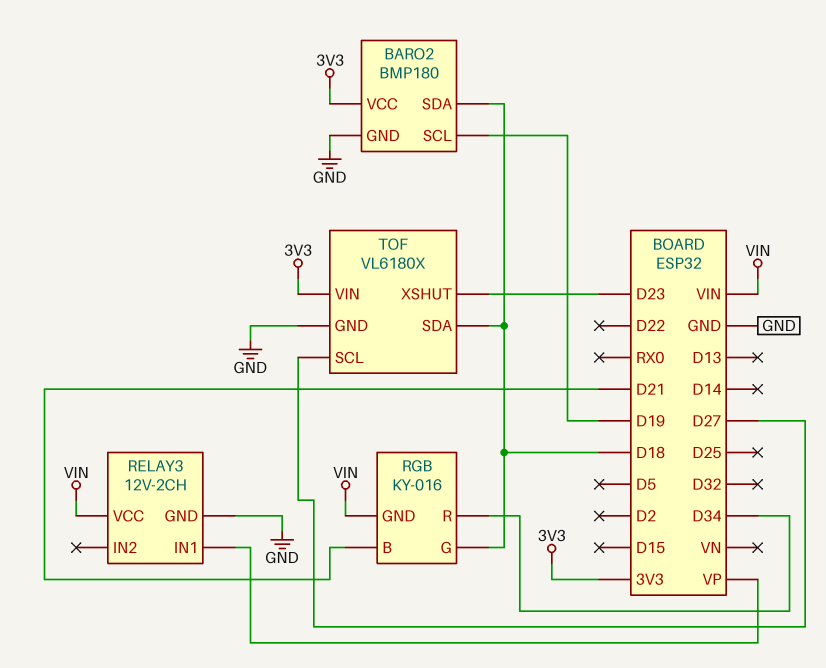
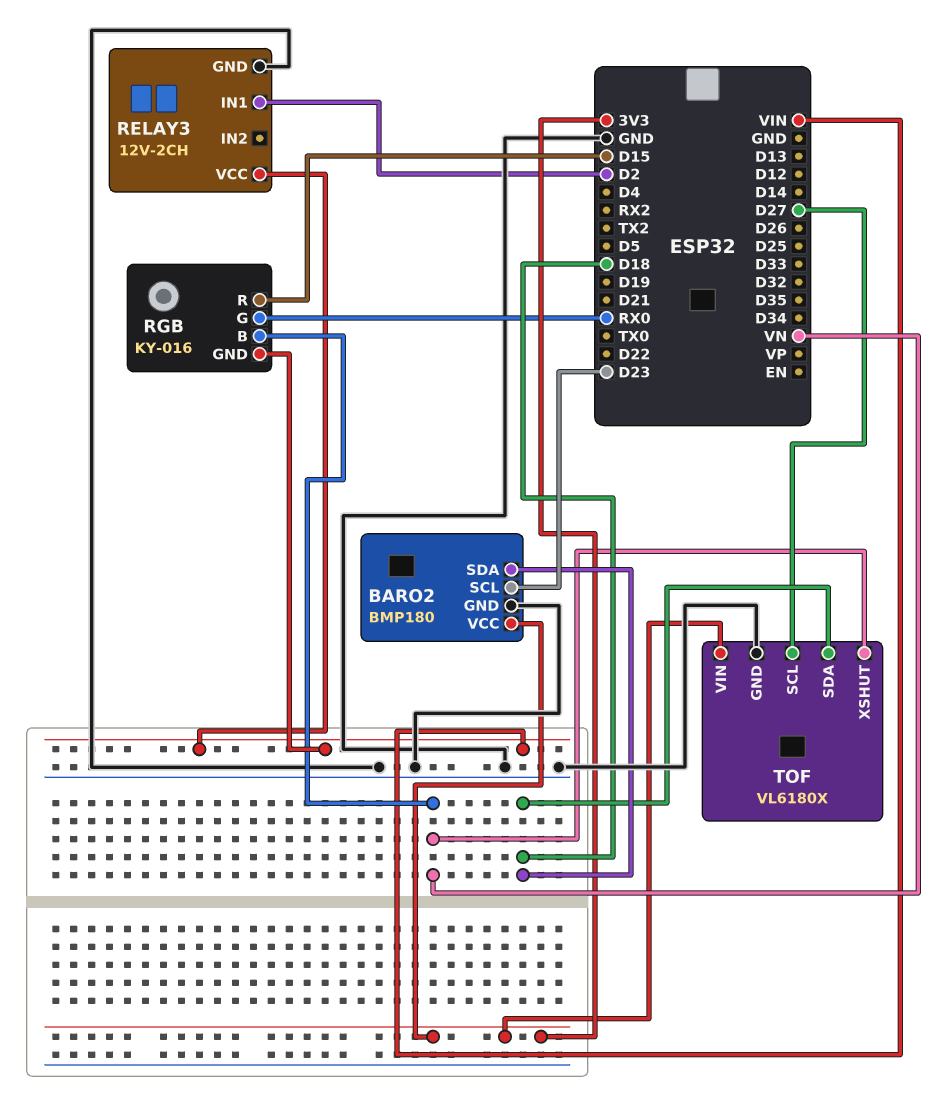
BARO2 pin SCL: D19 -> D23
RELAY3 pin IN1: VP -> D2
RGB pin B: D21 -> VN
RGB pin G: D18 -> RX0
RGB pin R: D34 -> D15
TOF pin XSHUT: D23 -> VN

